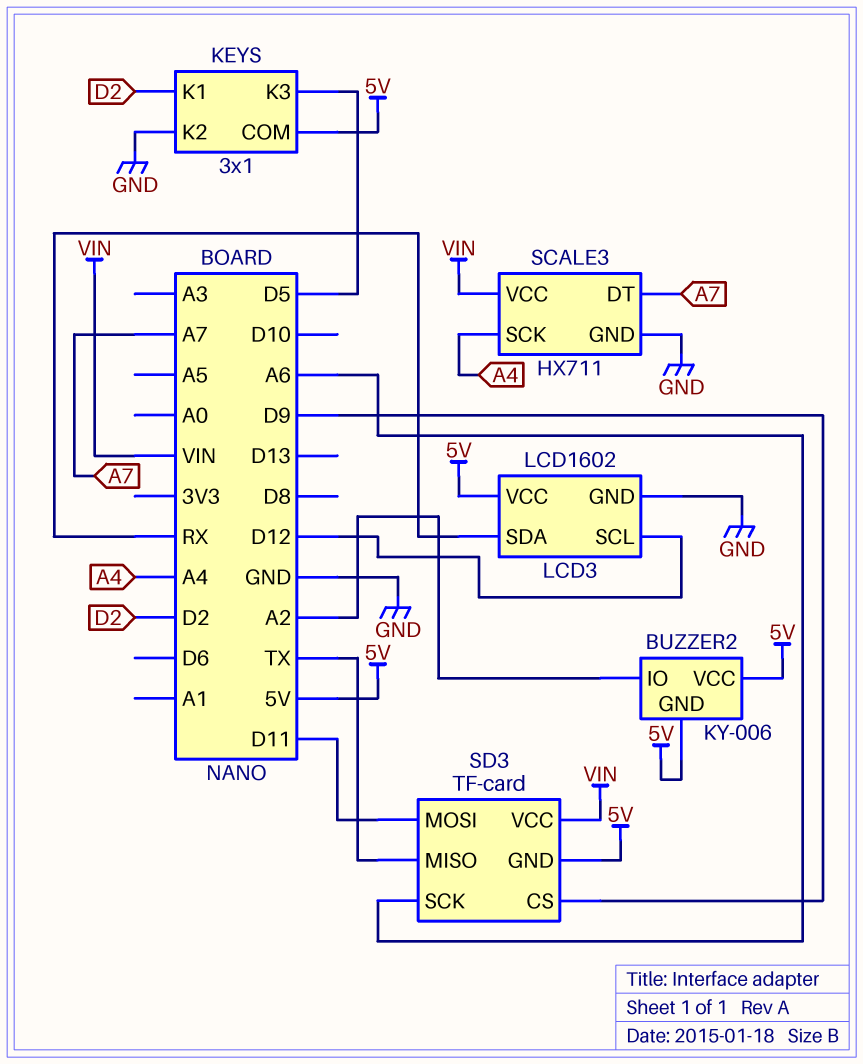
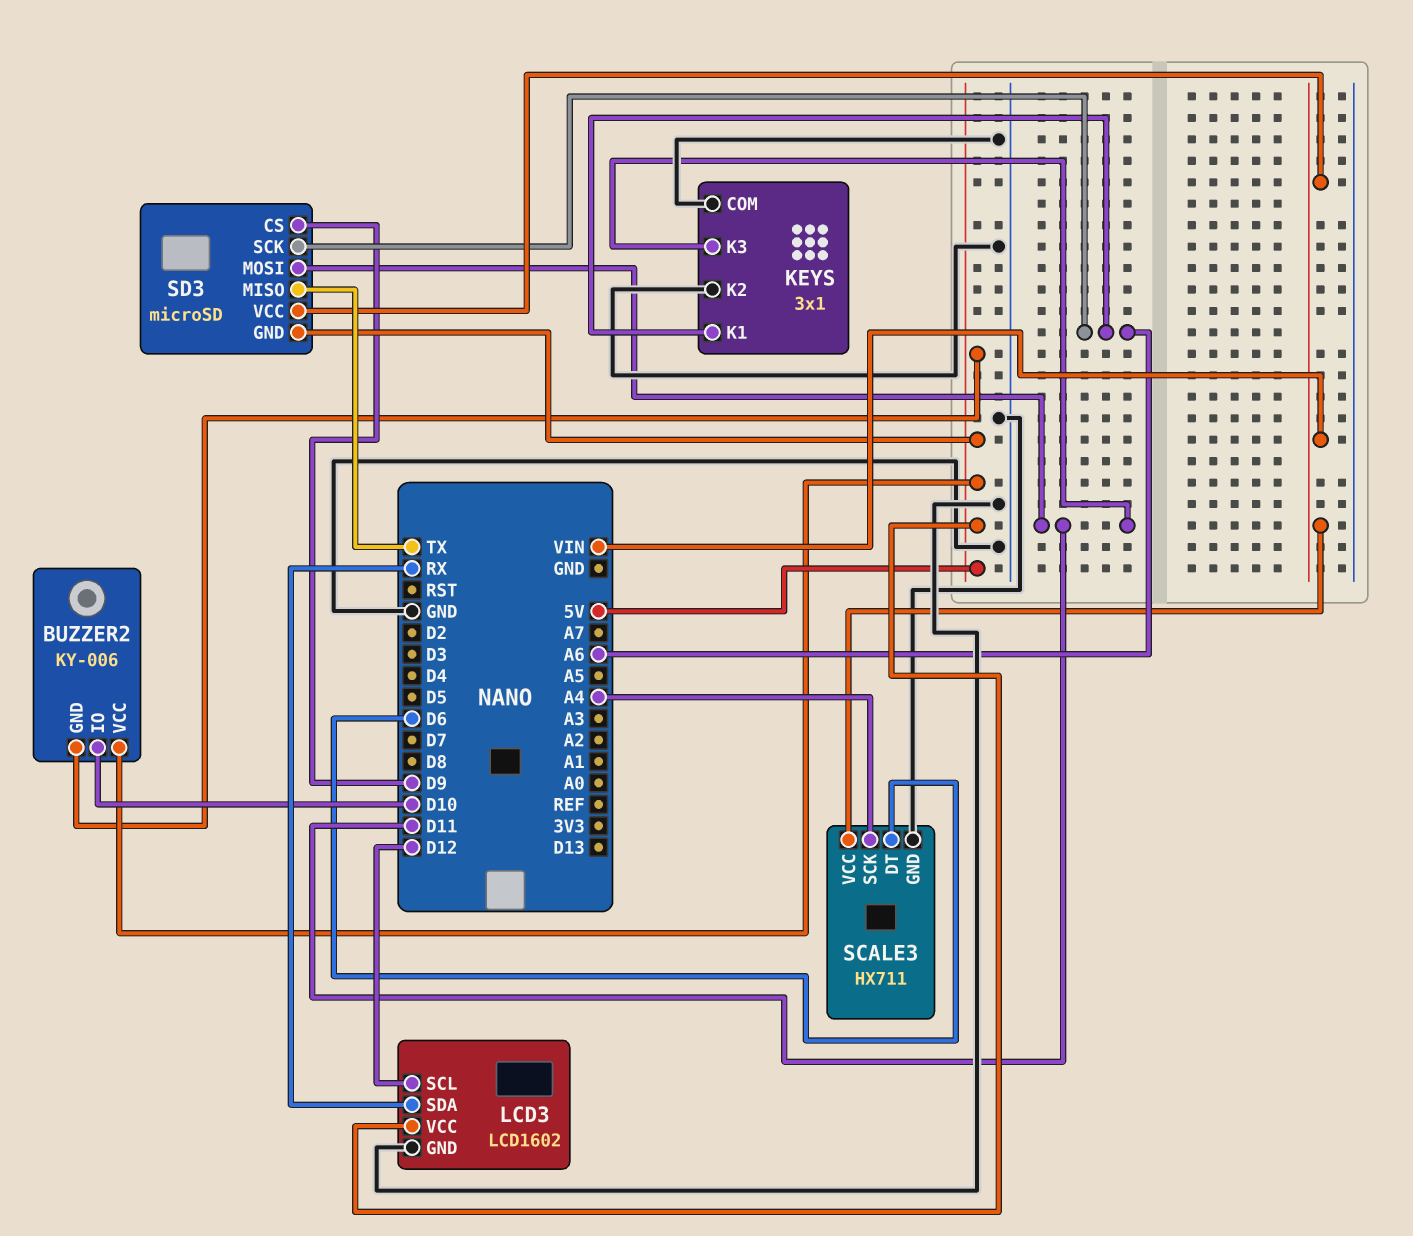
BUZZER2 pin IO: A2 -> D10
KEYS pin COM: 5V -> GND
KEYS pin K1: D2 -> A6
KEYS pin K3: D5 -> D11
SCALE3 pin DT: A7 -> D6
SD3: TF-card -> microSD

